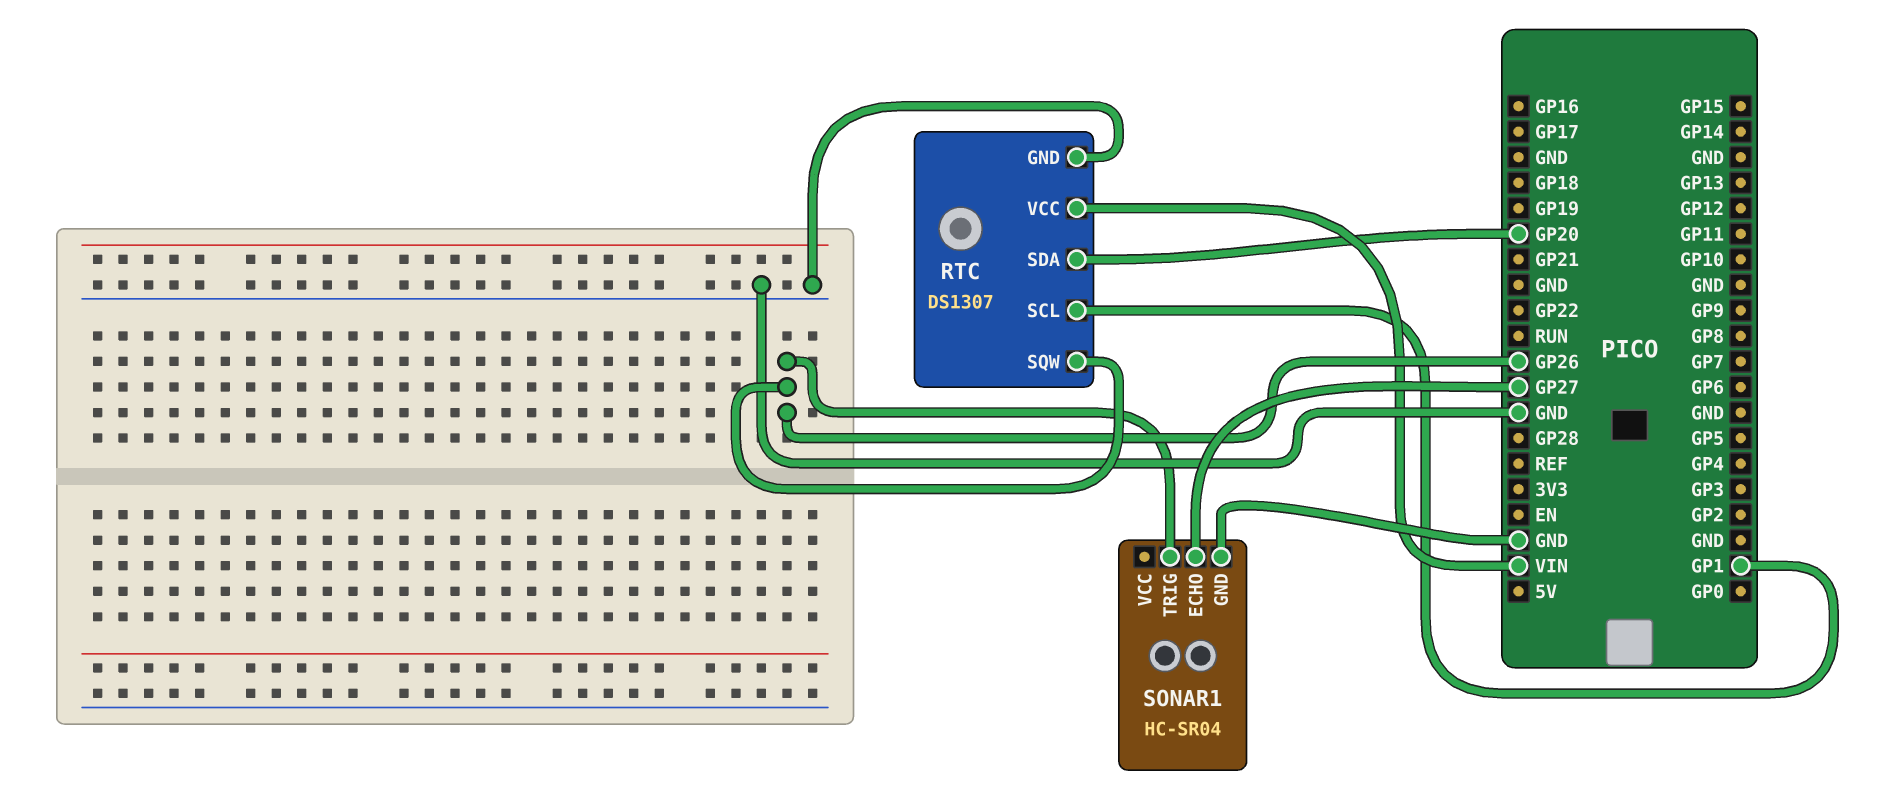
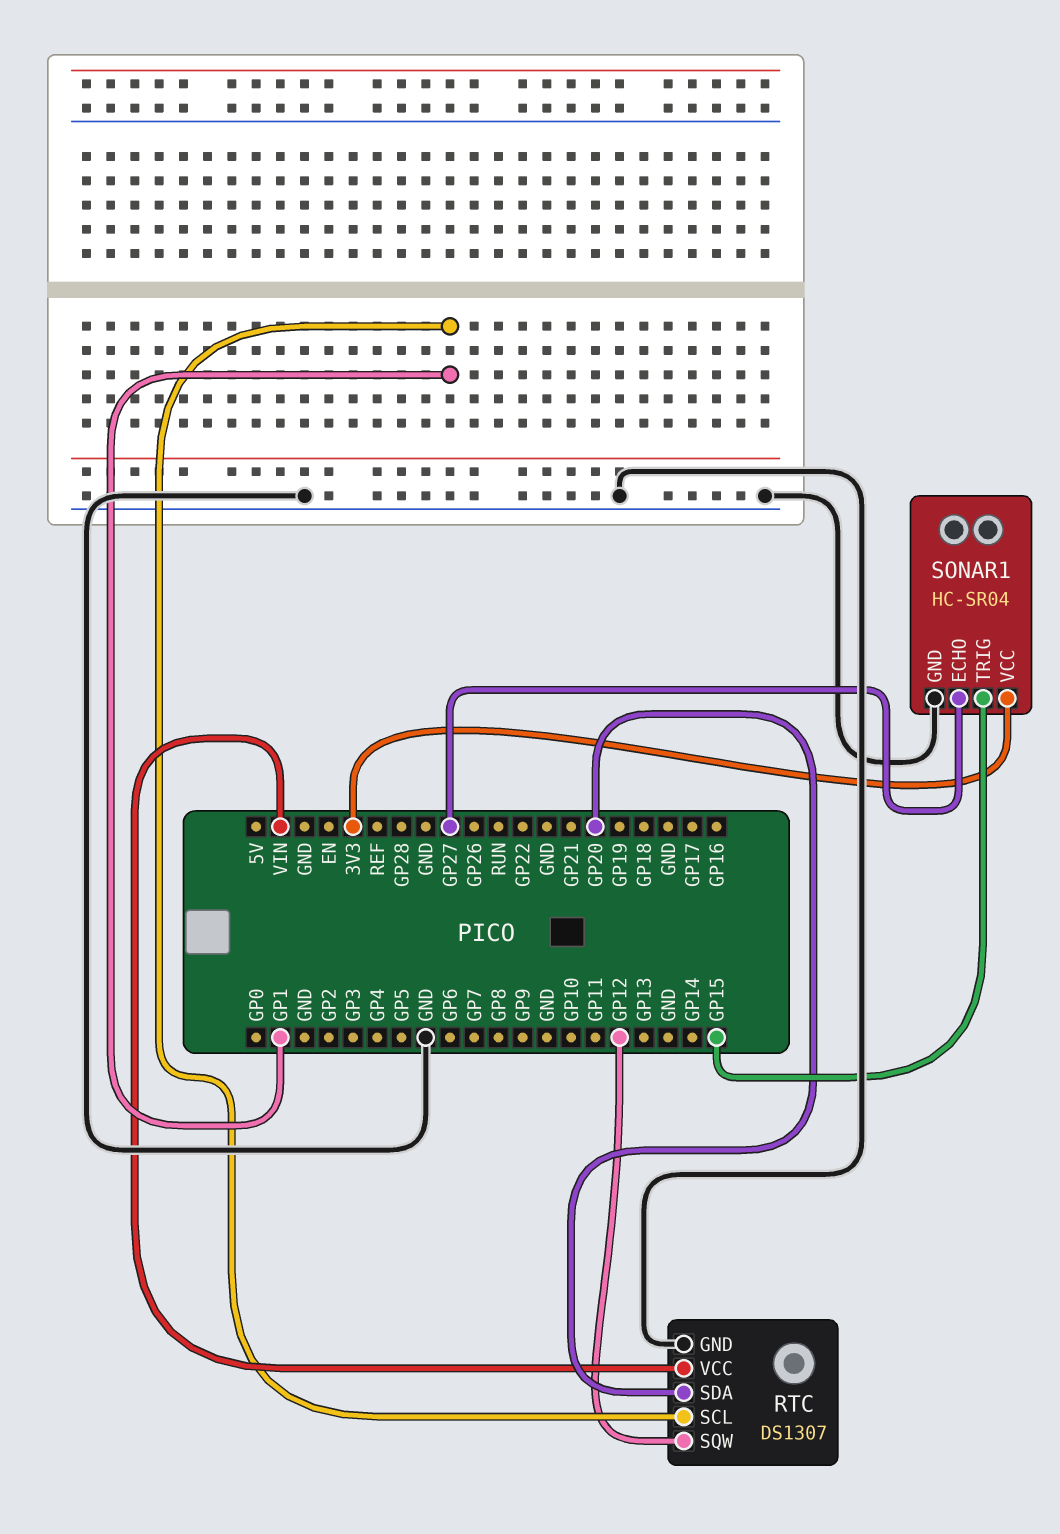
RTC pin SQW: GP26 -> GP12
SONAR1 pin TRIG: GP26 -> GP15
SONAR1 pin VCC: none -> 3V3

